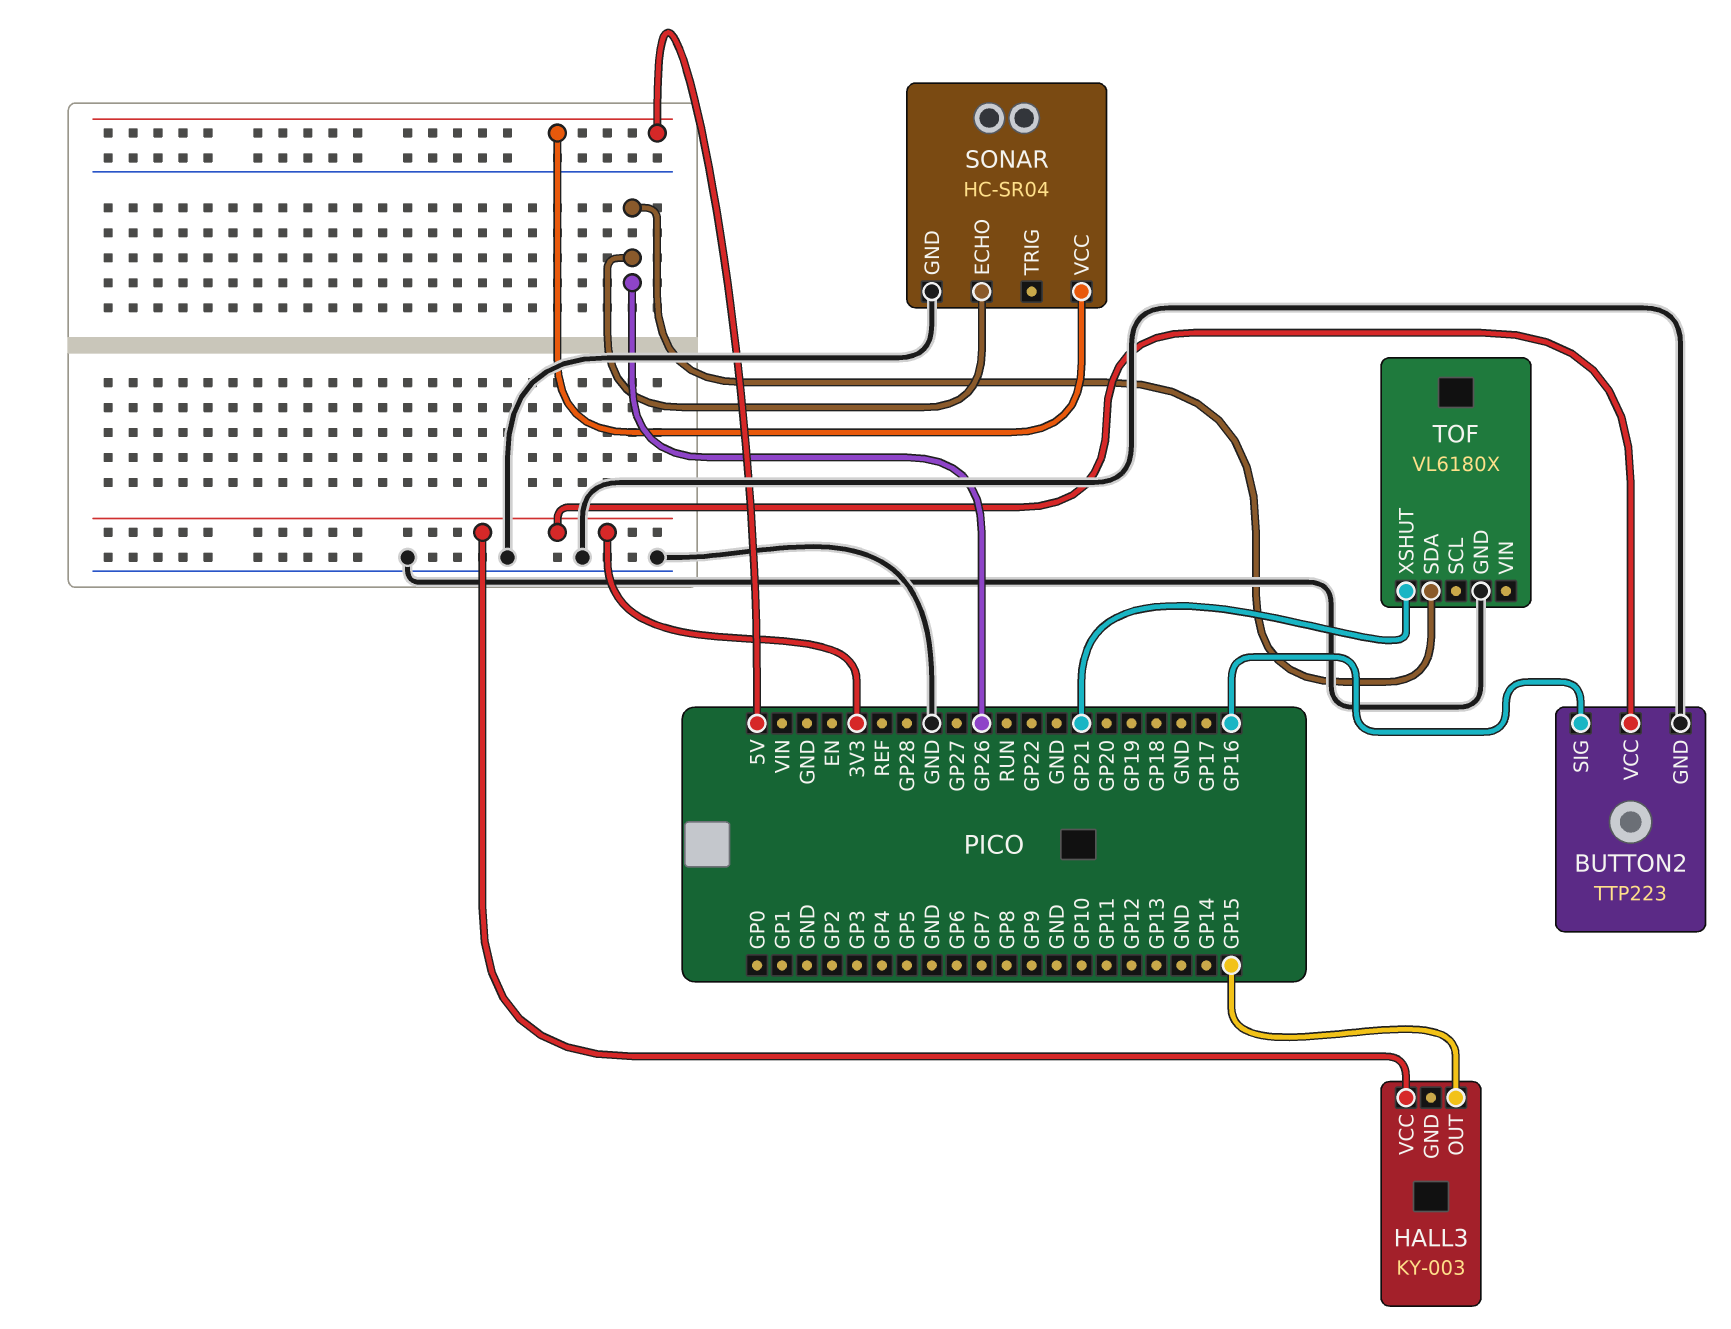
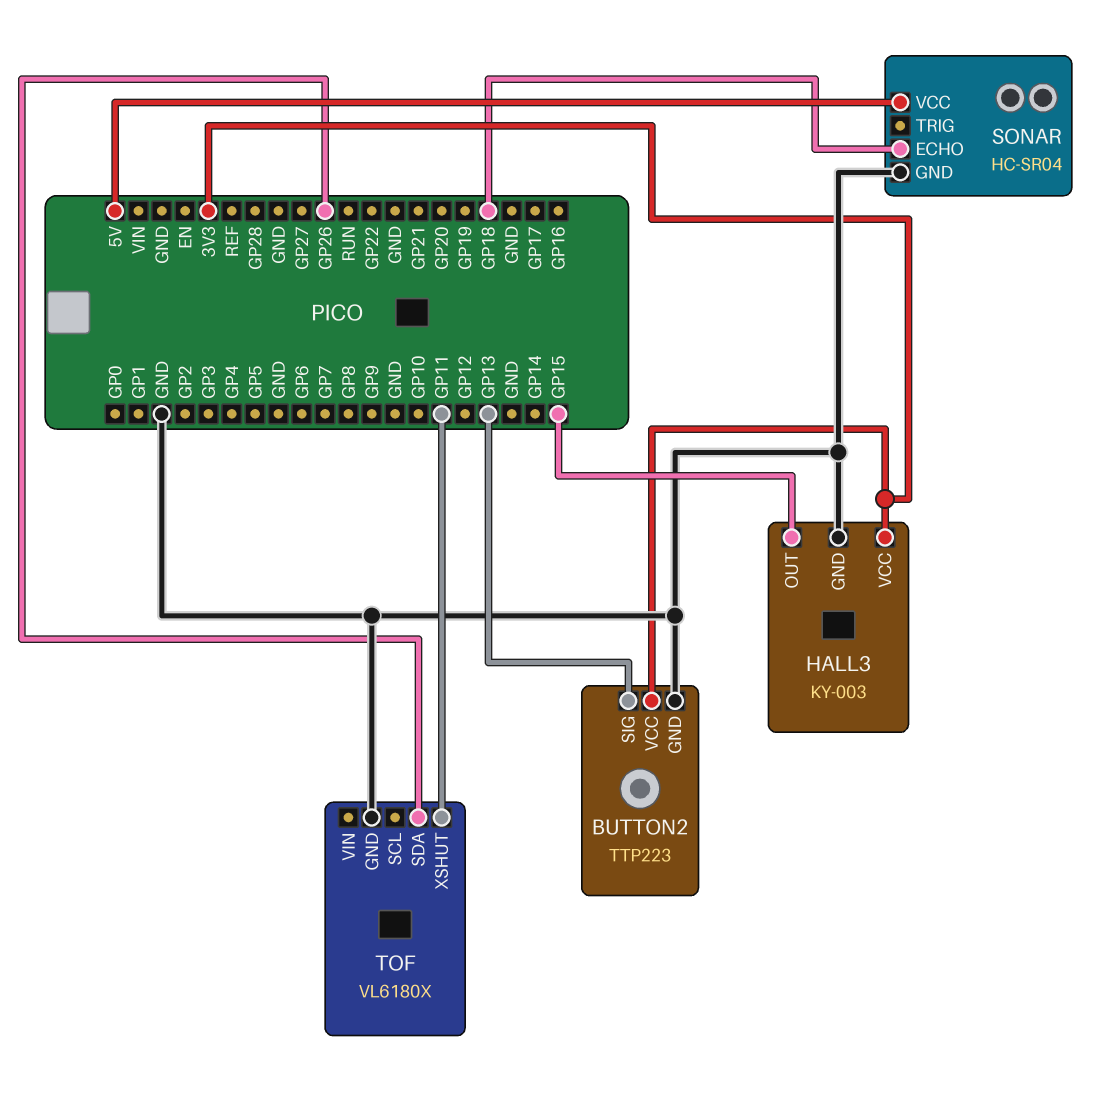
BUTTON2 pin SIG: GP16 -> GP13
HALL3 pin GND: none -> GND
SONAR pin ECHO: GP26 -> GP18
TOF pin XSHUT: GP21 -> GP11

